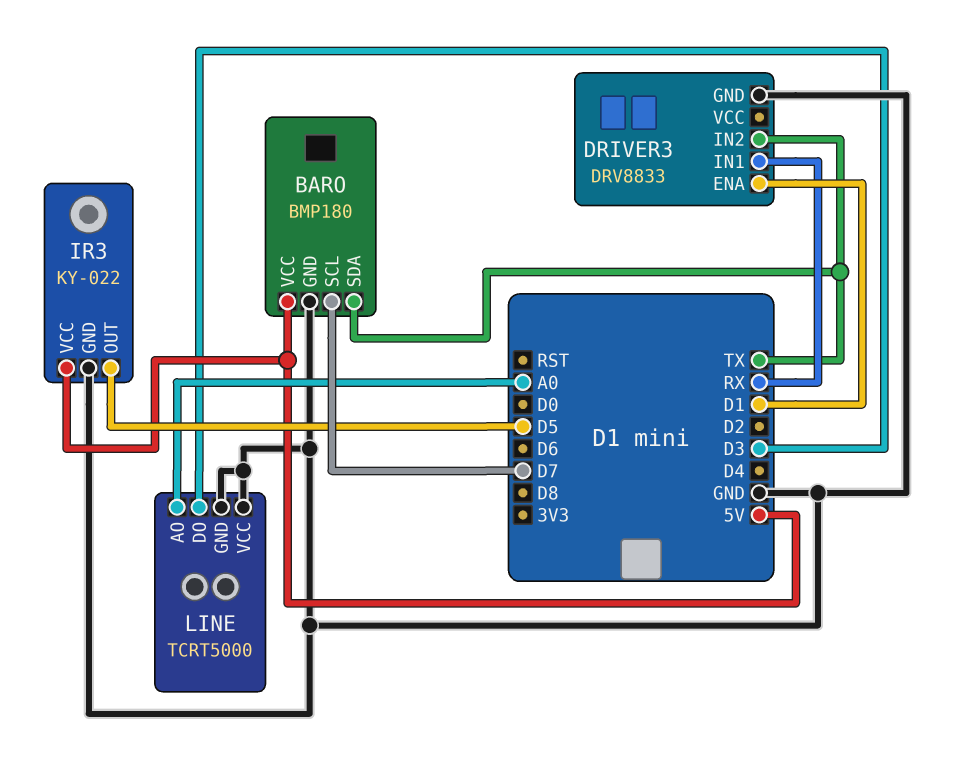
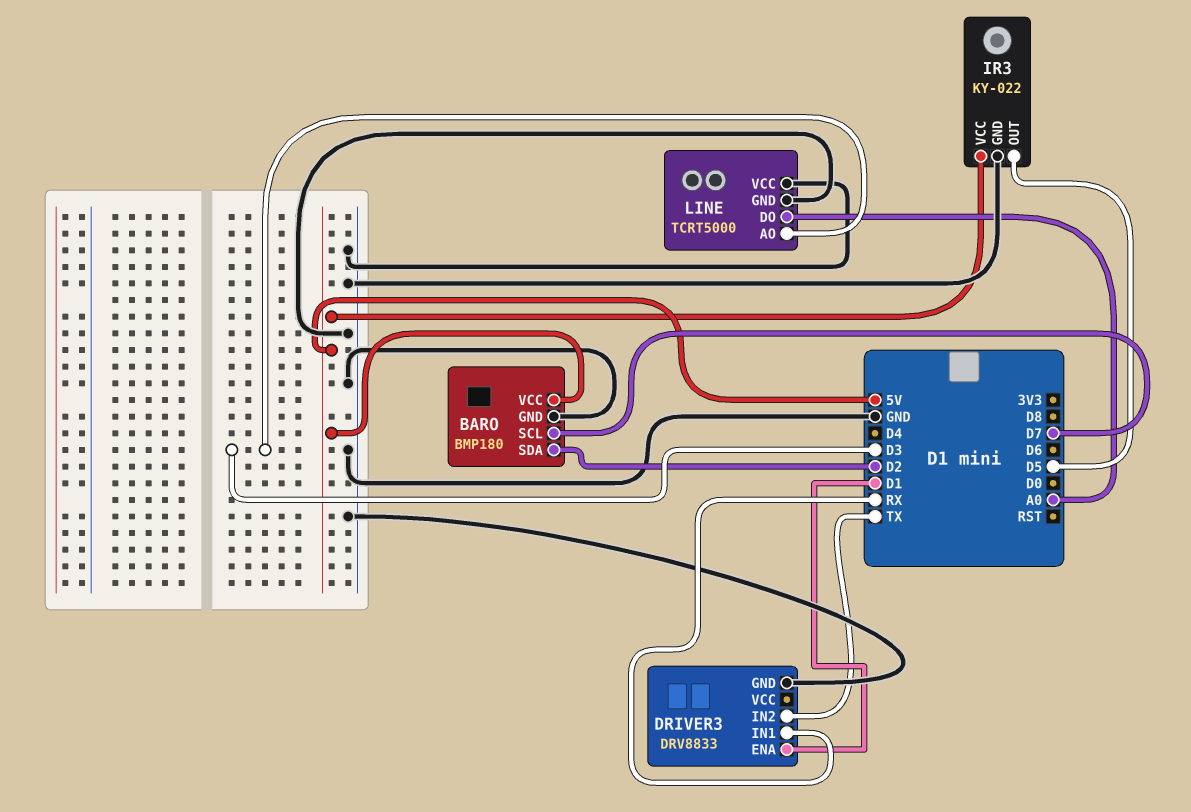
BARO pin SDA: TX -> D2
LINE pin AO: A0 -> D3
LINE pin DO: D3 -> A0

